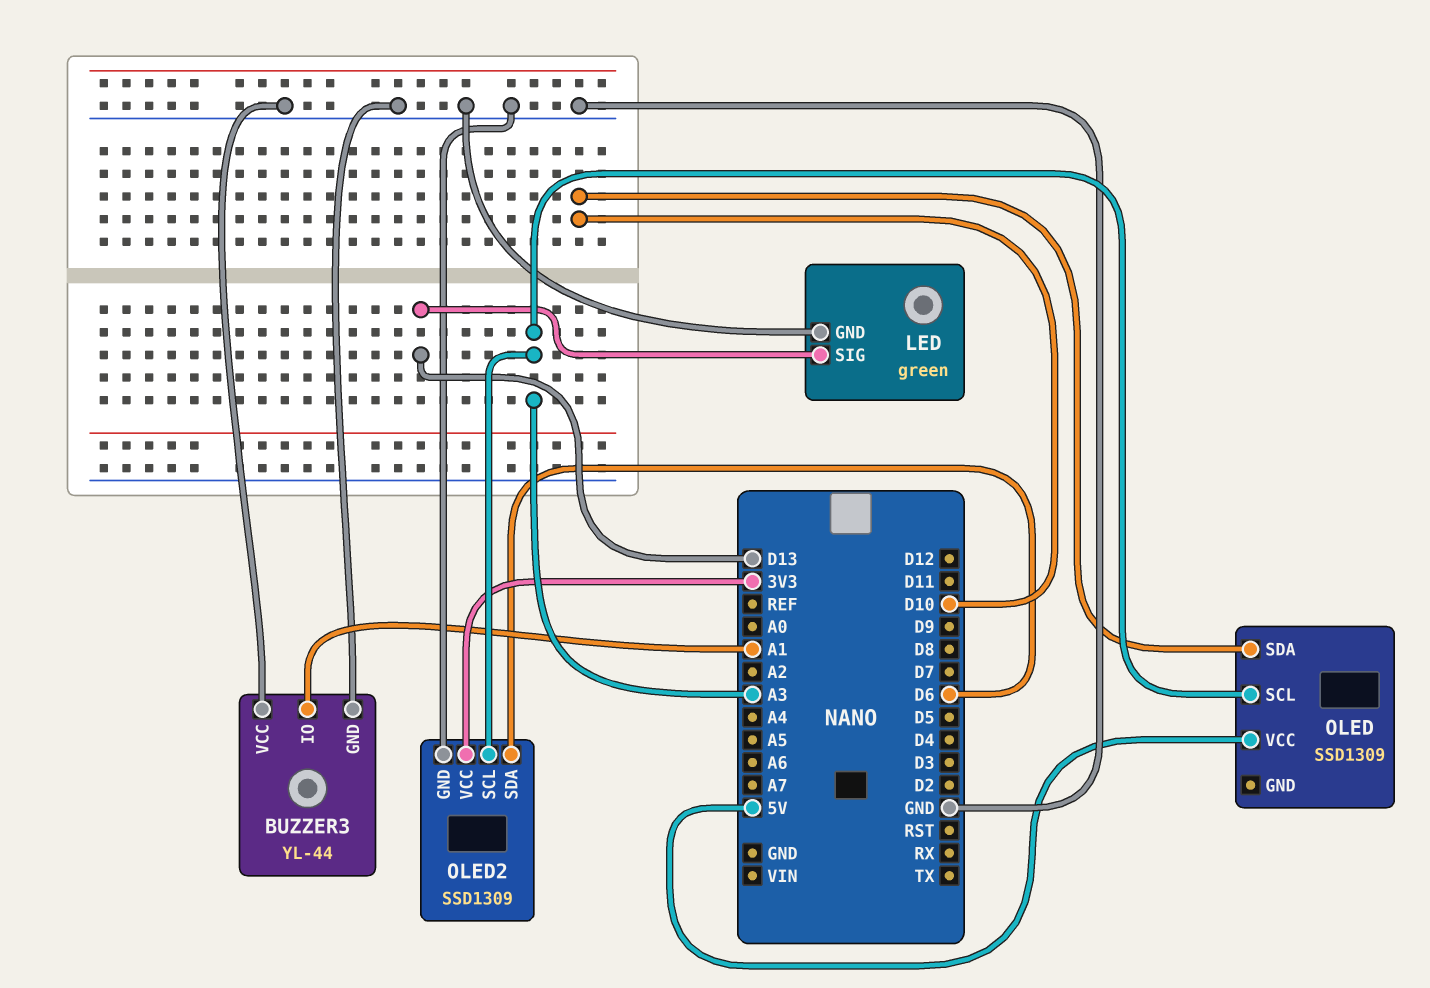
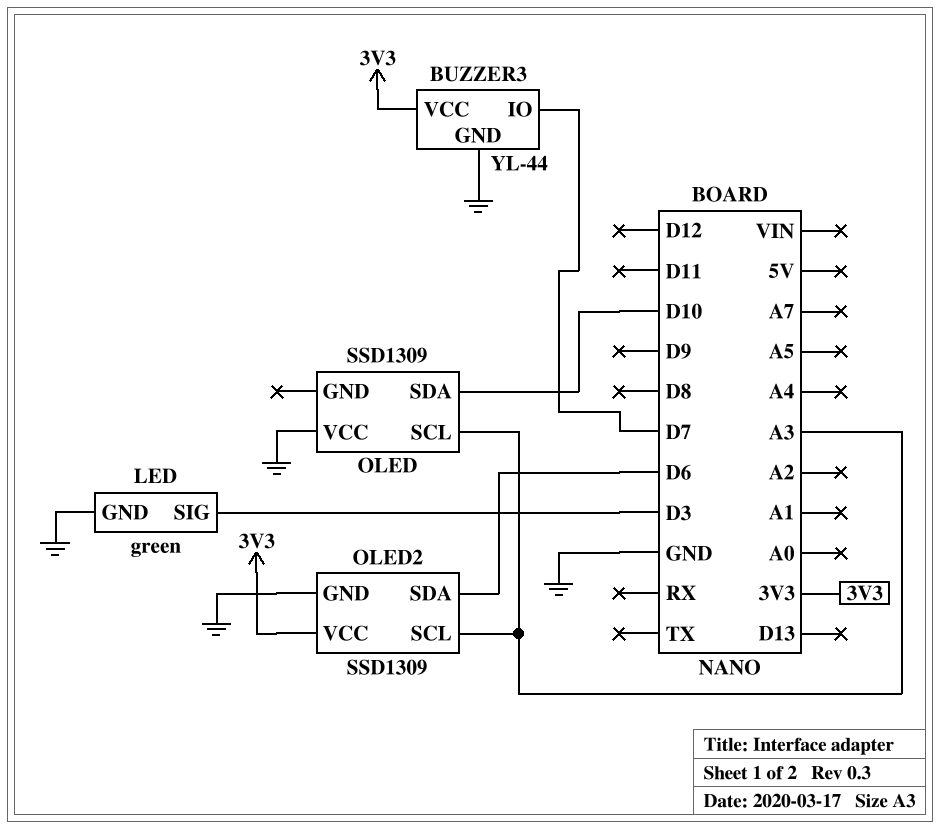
BUZZER3 pin IO: A1 -> D7
BUZZER3 pin VCC: GND -> 3V3
LED pin SIG: D13 -> D3
OLED pin VCC: 5V -> GND

